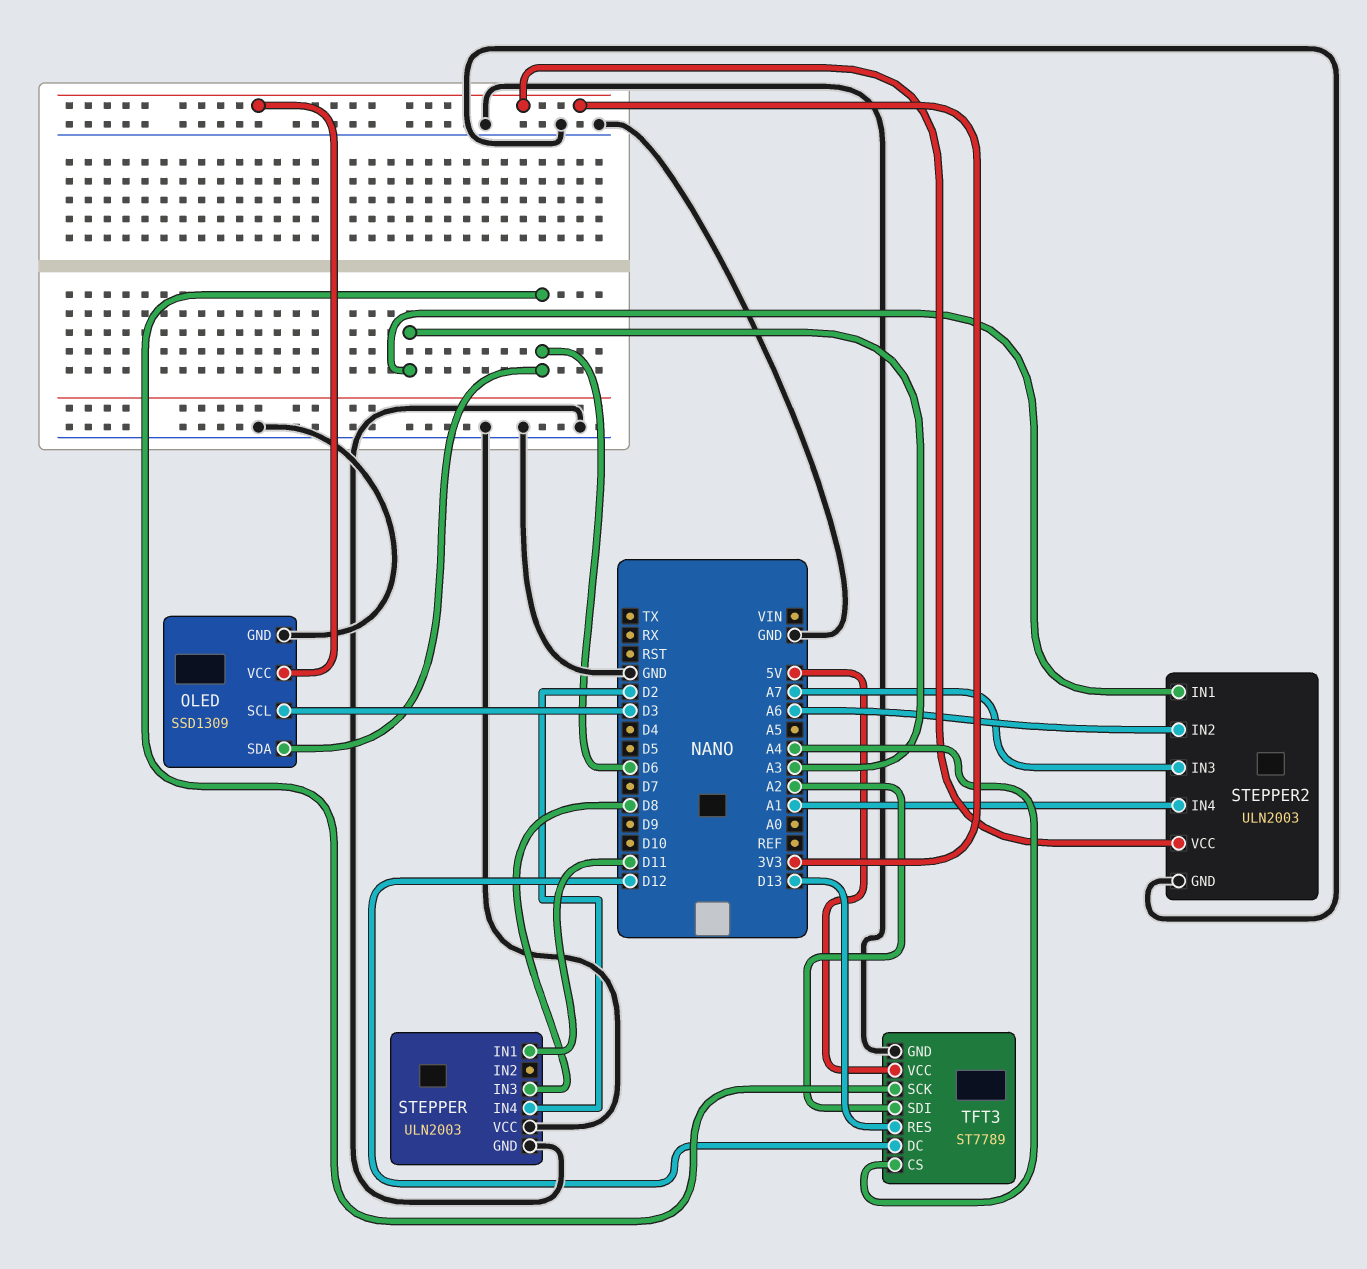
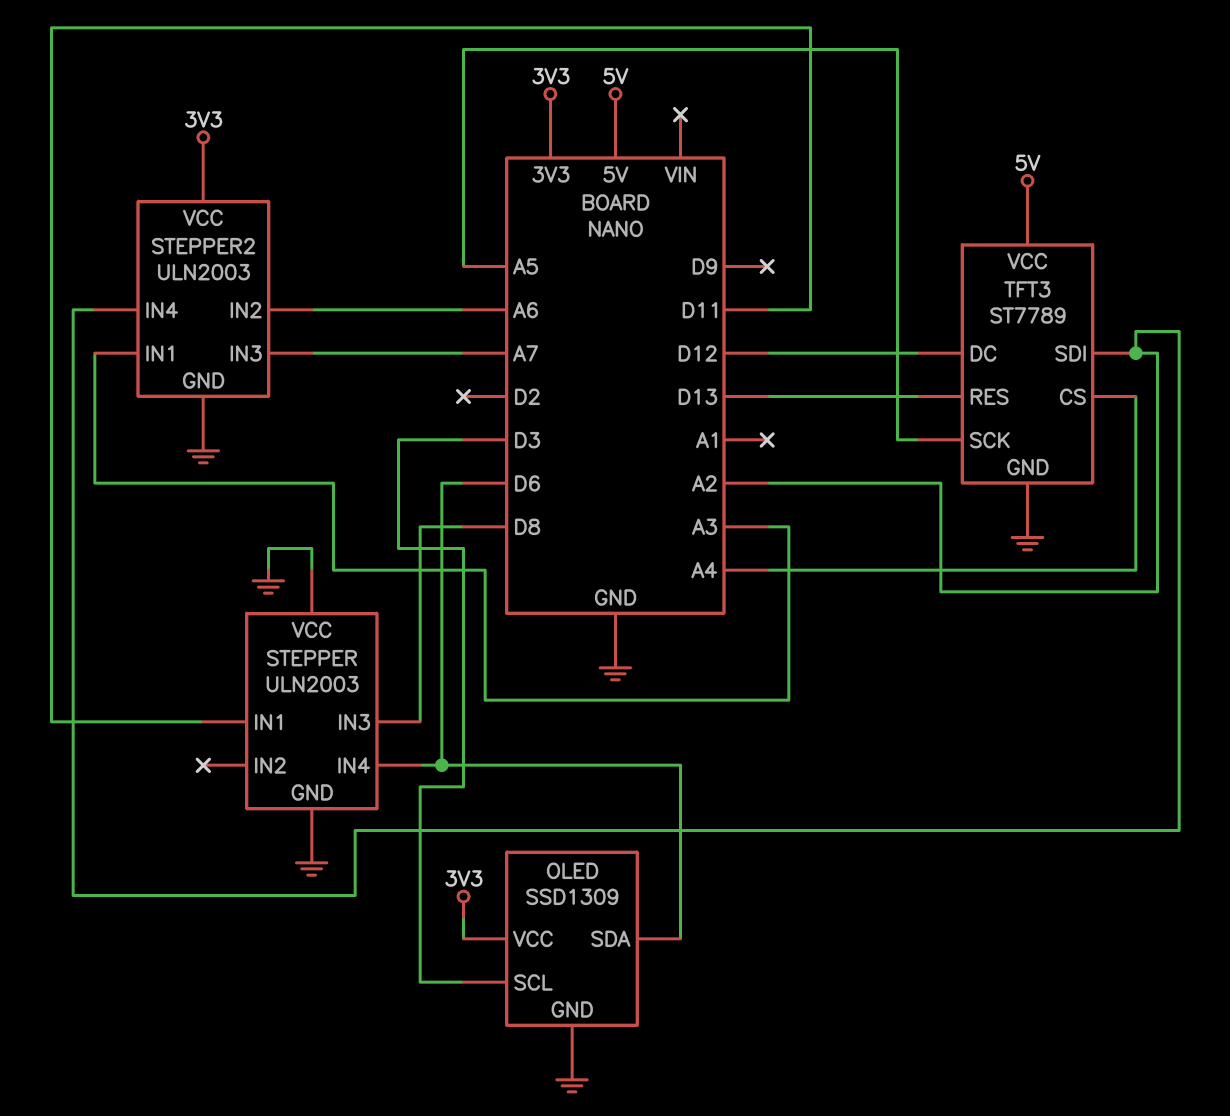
STEPPER pin IN4: D2 -> D6
STEPPER2 pin IN4: A1 -> A2
TFT3 pin SCK: D6 -> A5

